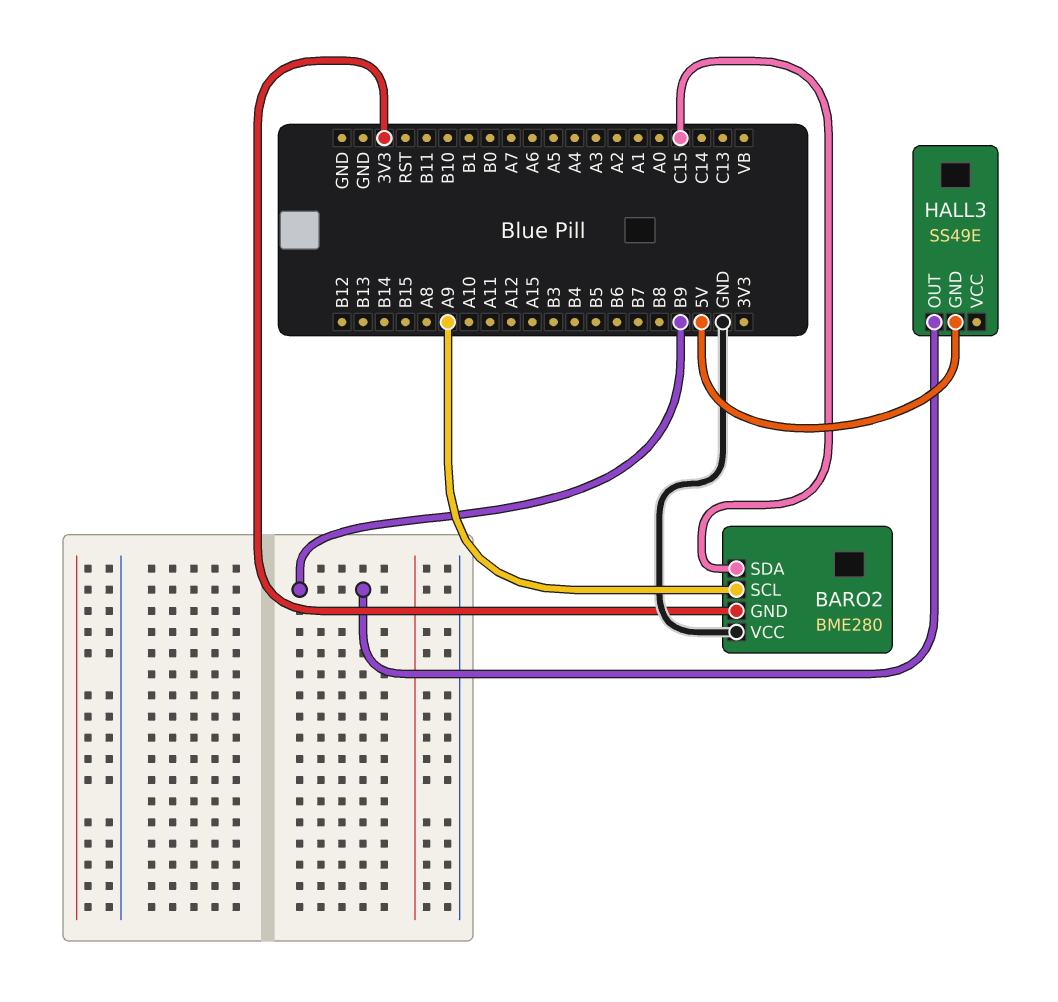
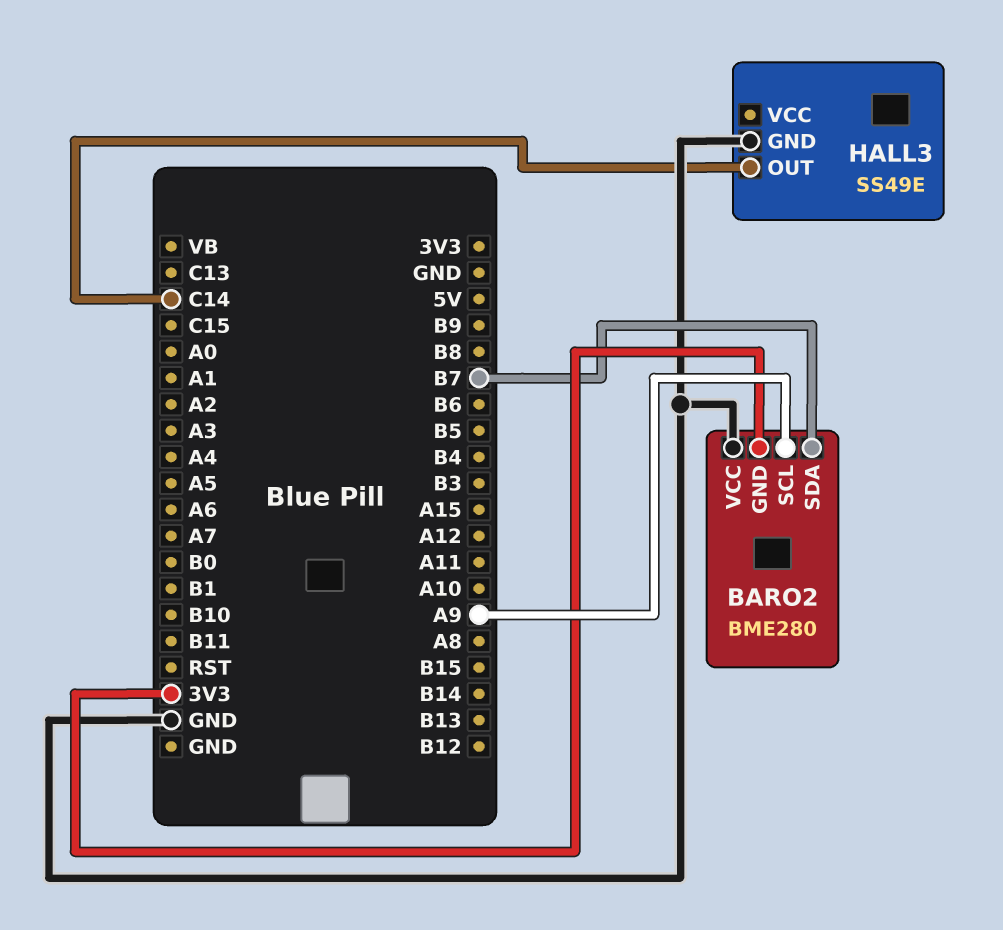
BARO2 pin SDA: C15 -> B7
HALL3 pin GND: 5V -> GND
HALL3 pin OUT: B9 -> C14

